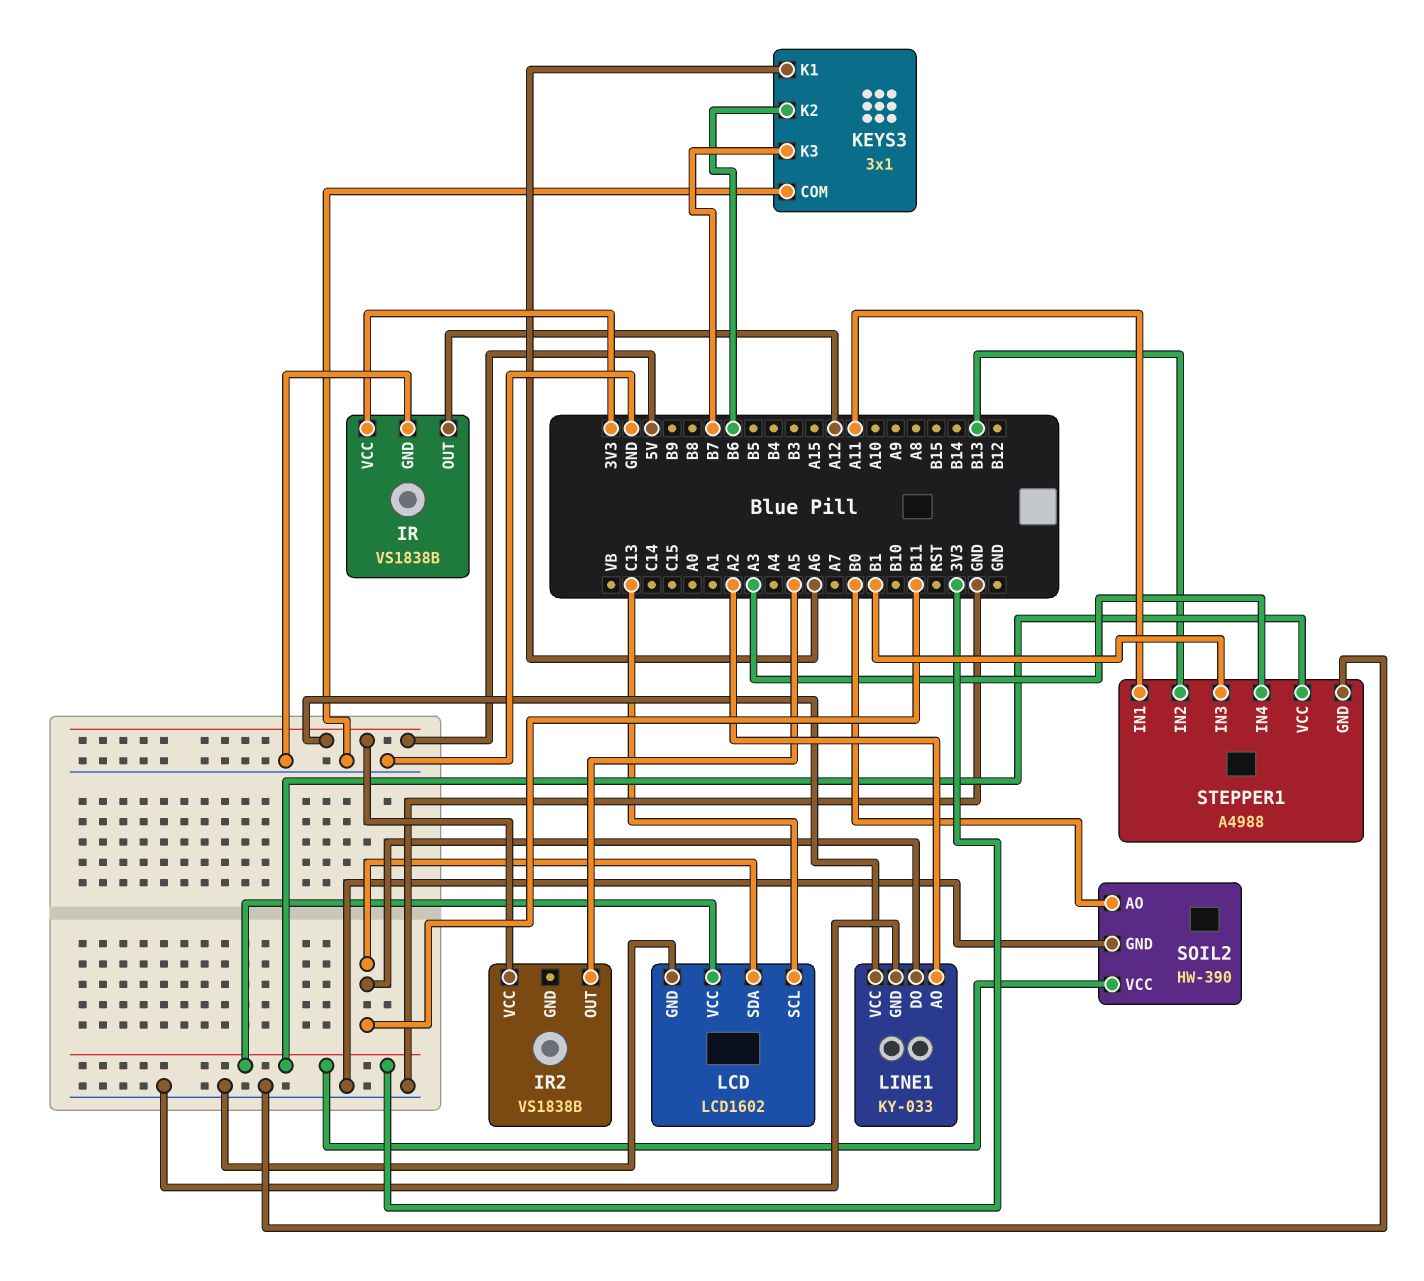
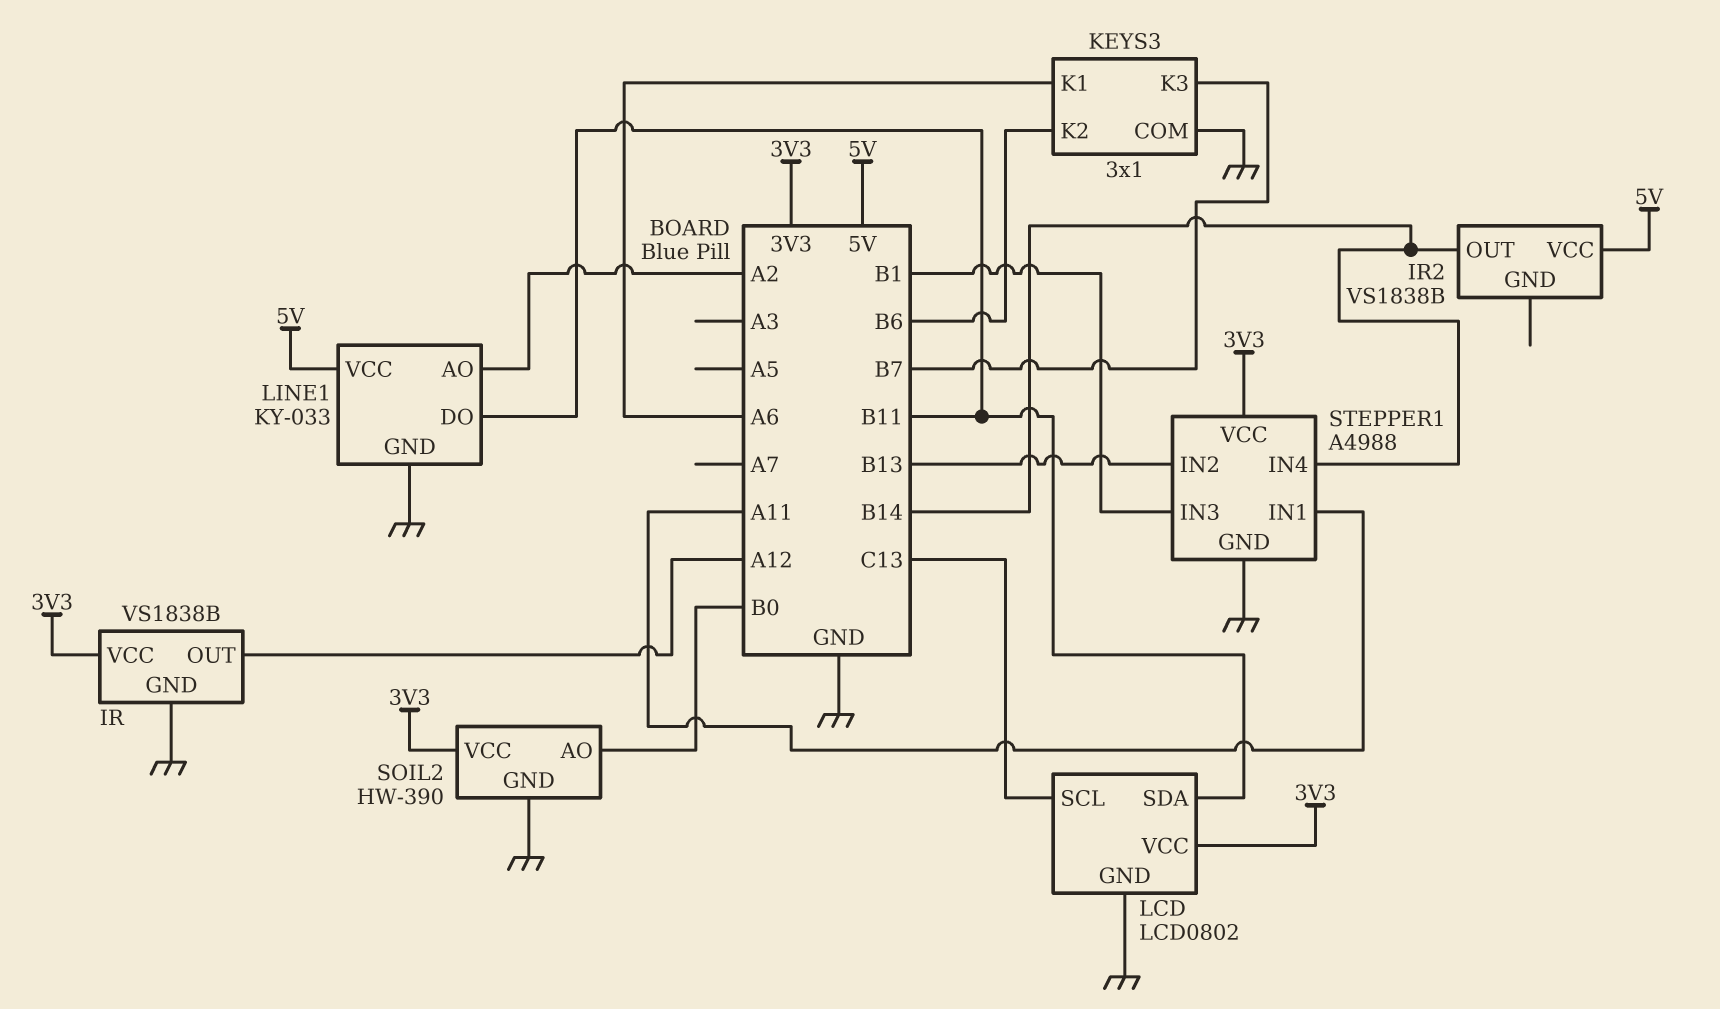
IR2 pin OUT: A5 -> B14
LCD: LCD1602 -> LCD0802
STEPPER1 pin IN4: A3 -> B14

